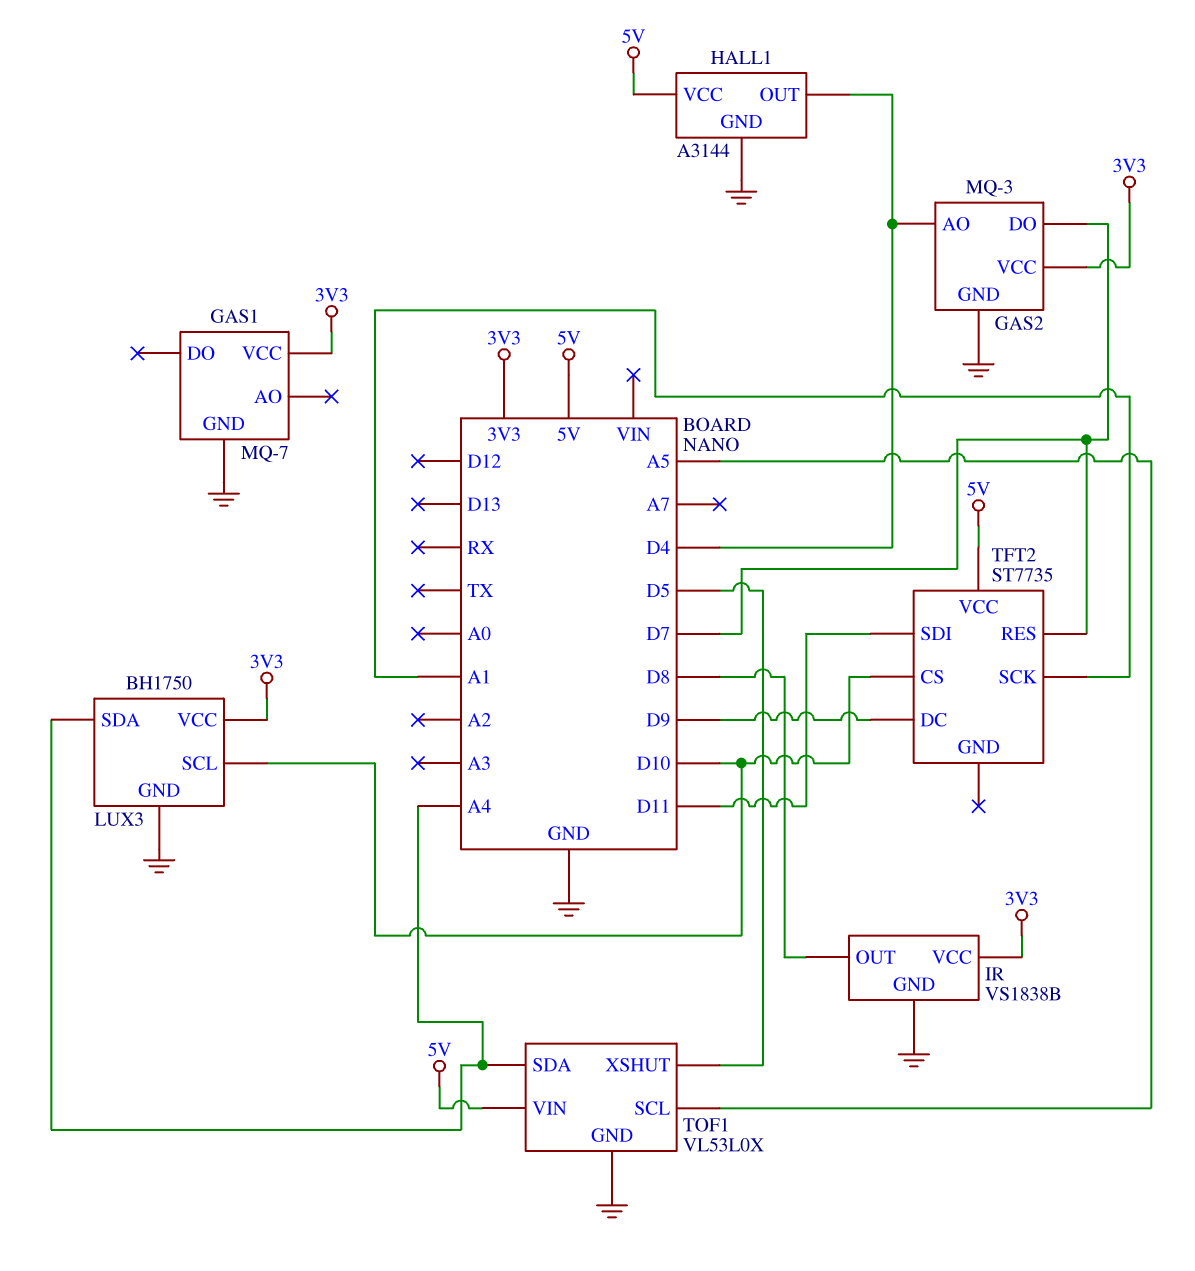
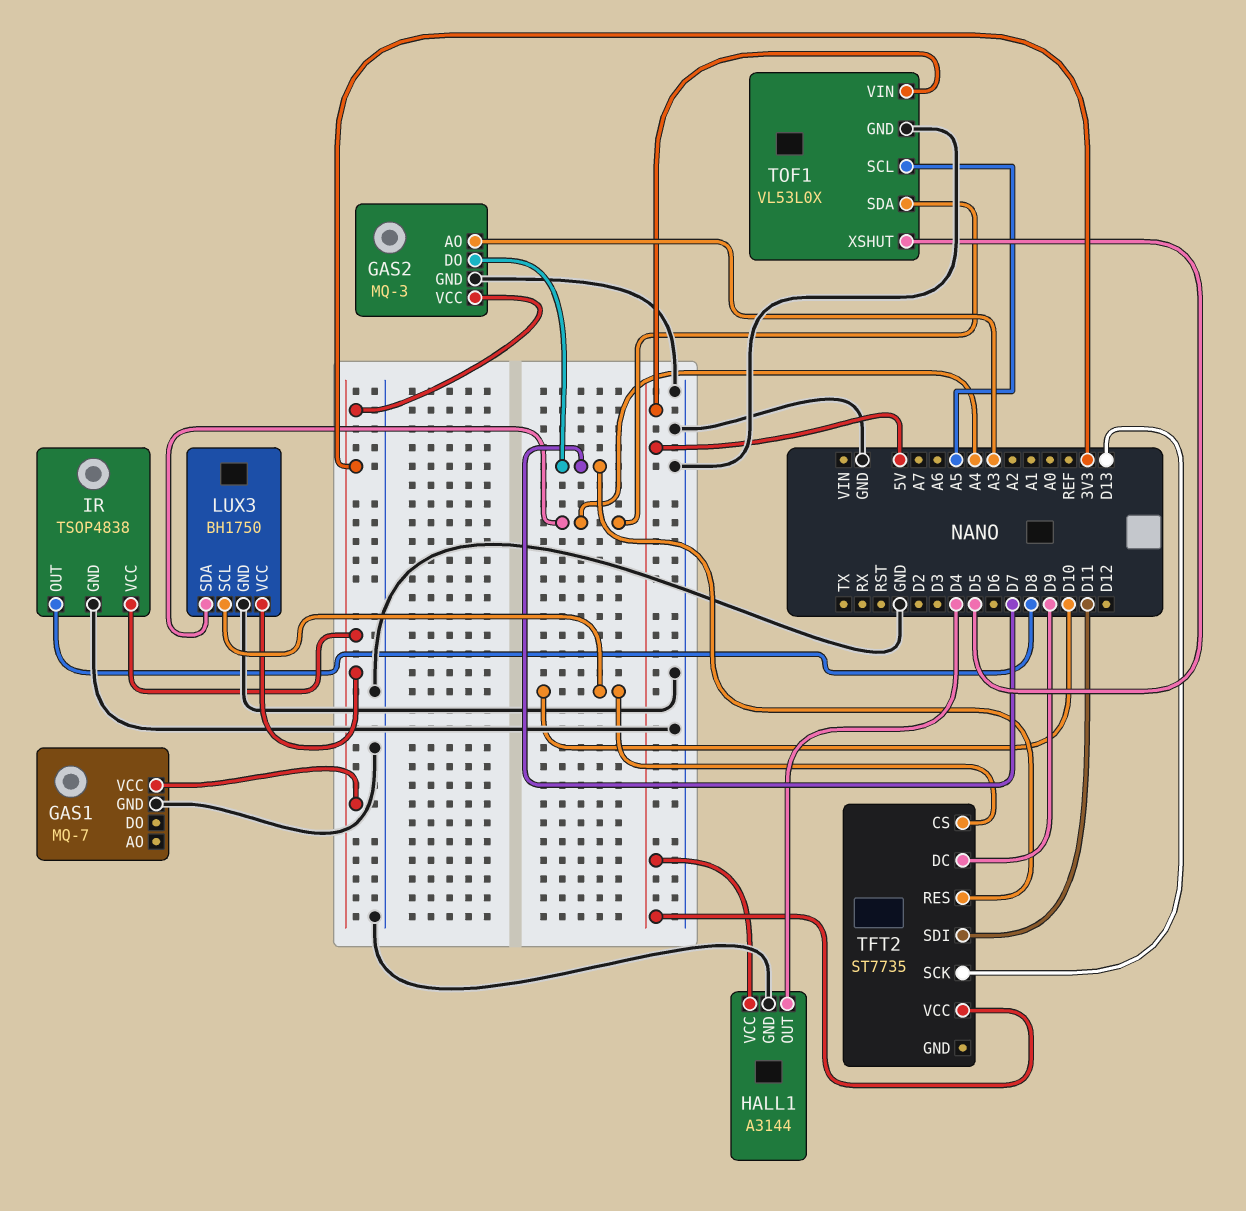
GAS2 pin AO: D4 -> A3
IR: VS1838B -> TSOP4838
TFT2 pin SCK: A1 -> D13

